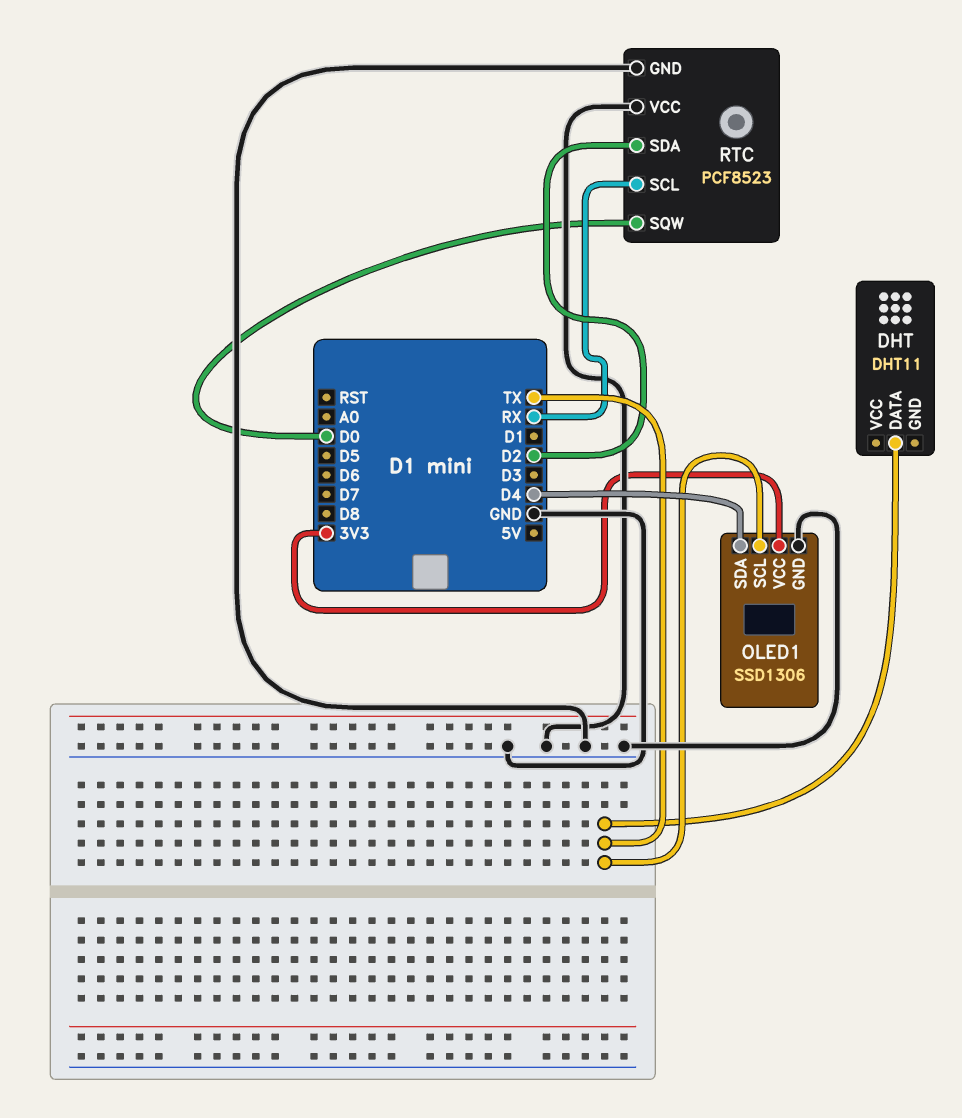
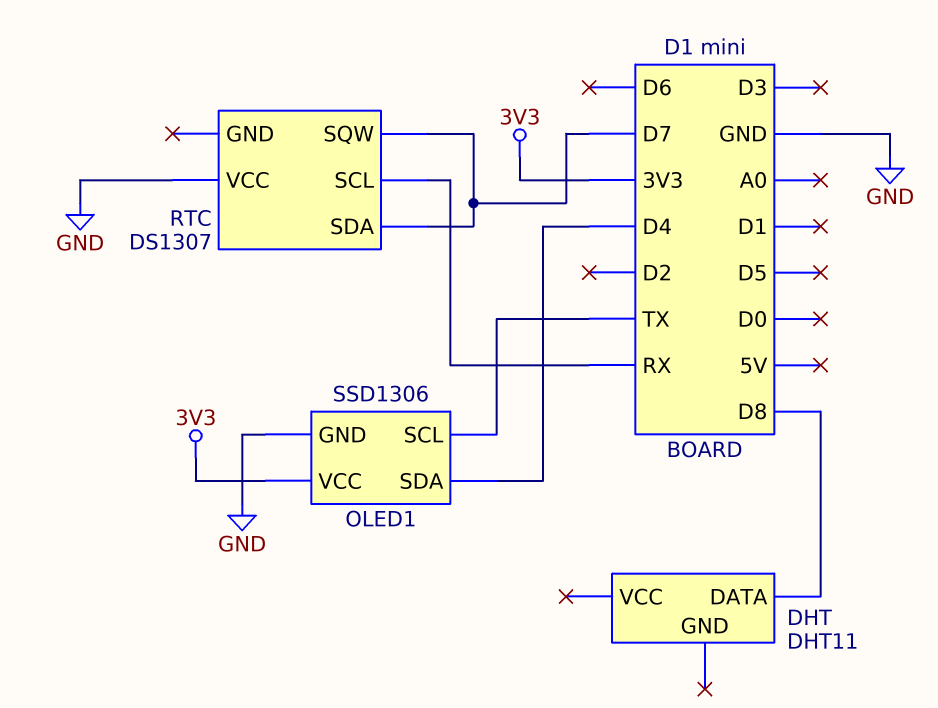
DHT pin DATA: TX -> D8
RTC: PCF8523 -> DS1307
RTC pin GND: GND -> none
RTC pin SDA: D2 -> D7
RTC pin SQW: D0 -> D7

